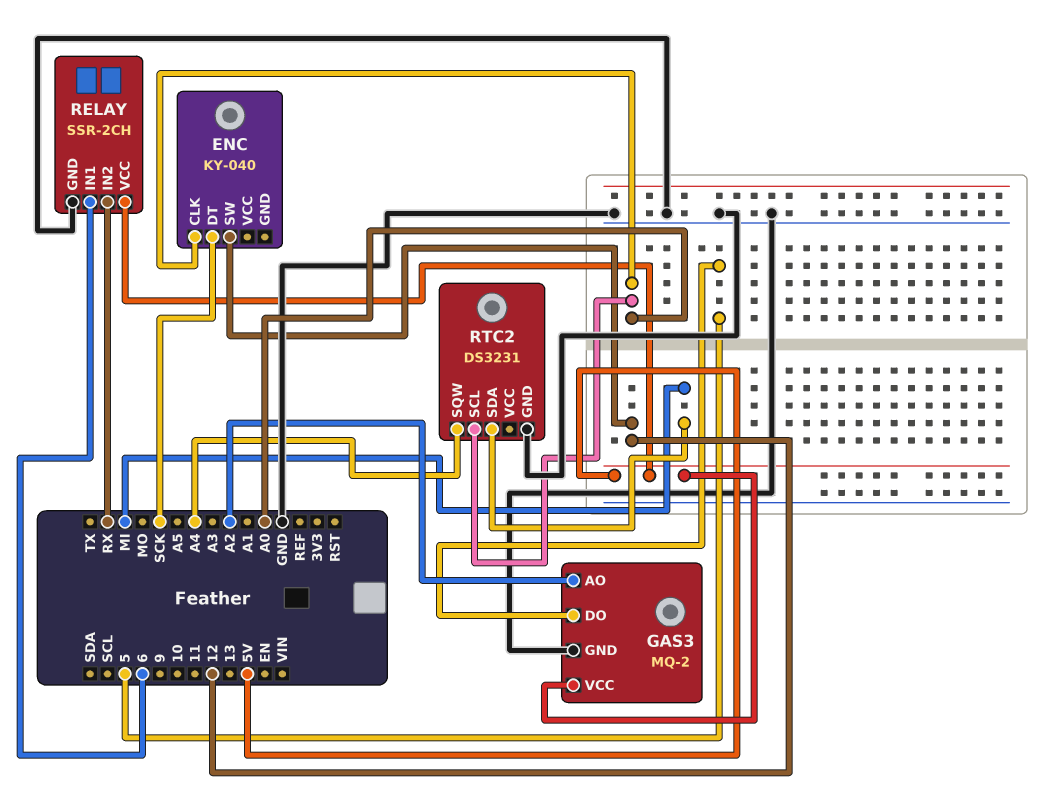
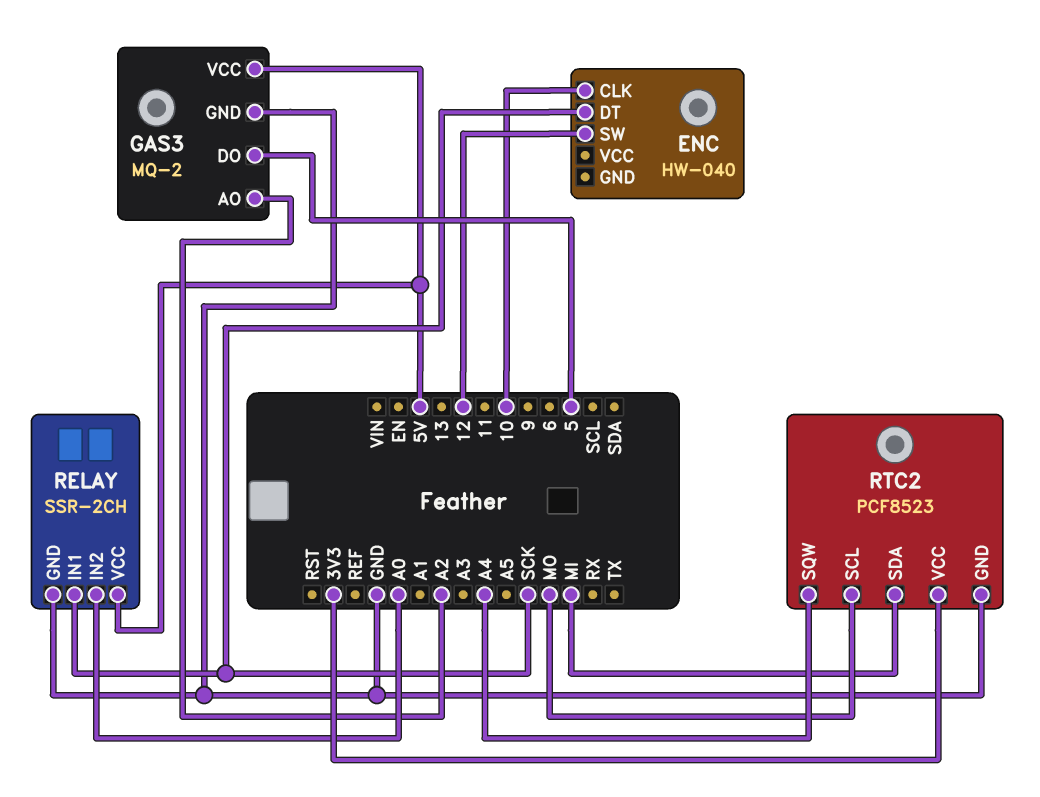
ENC: KY-040 -> HW-040
ENC pin CLK: A0 -> 10
RELAY pin IN1: 6 -> SCK
RELAY pin IN2: RX -> A0
RTC2: DS3231 -> PCF8523
RTC2 pin SCL: A0 -> MO
RTC2 pin VCC: none -> 3V3

